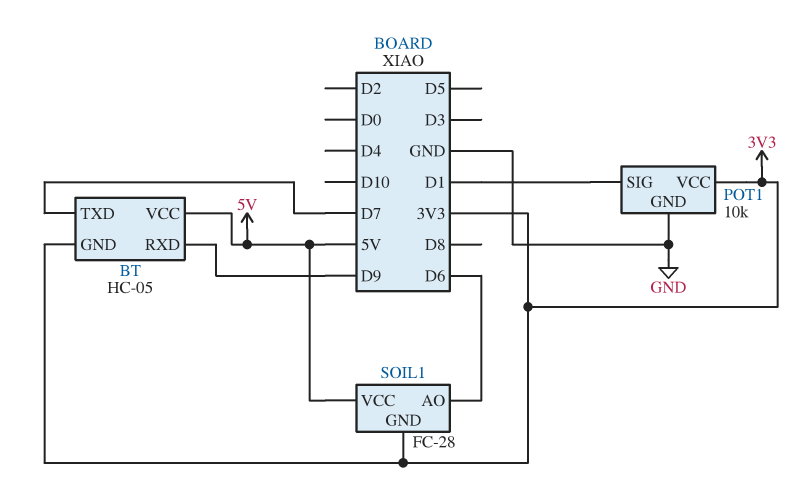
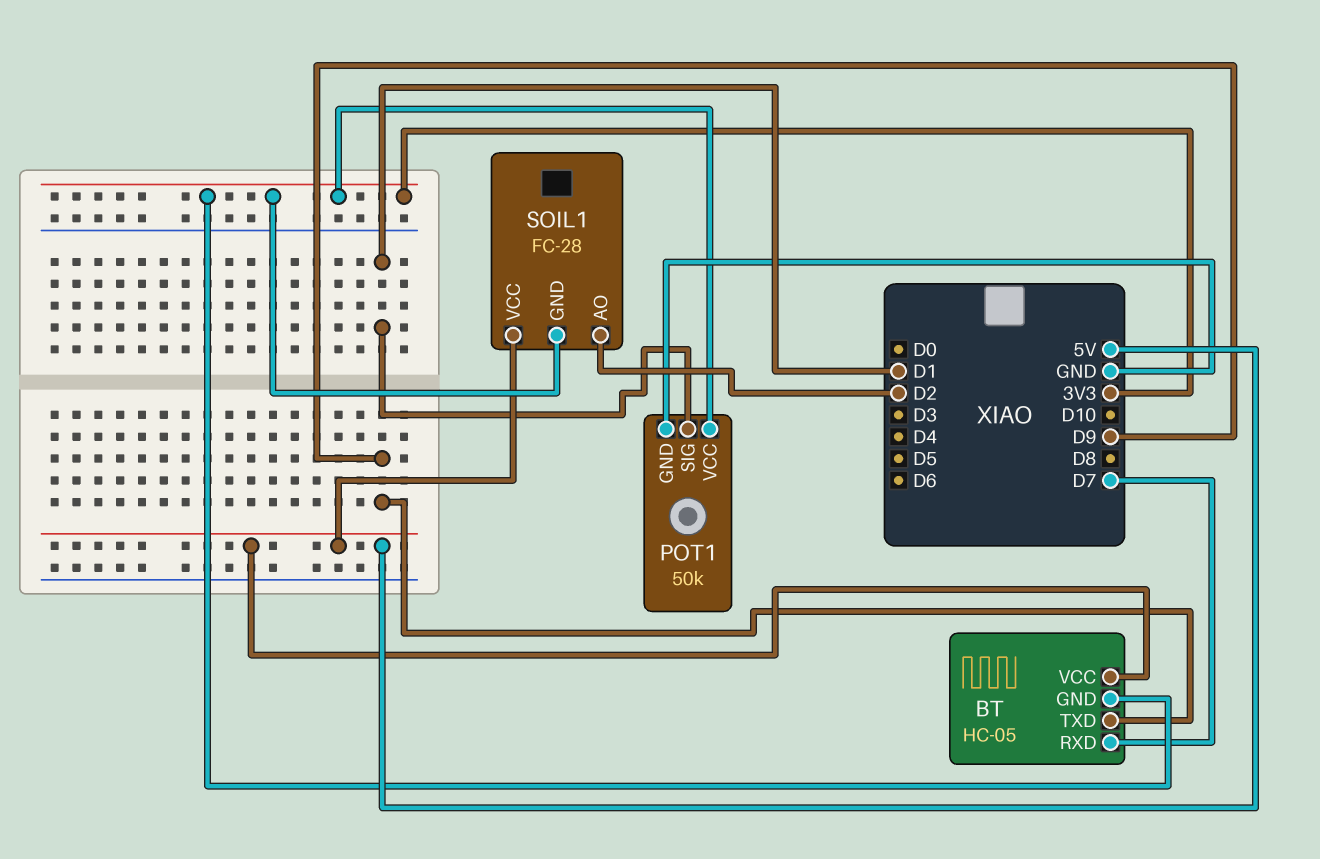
BT pin RXD: D9 -> D7
BT pin TXD: D7 -> D9
POT1: 10k -> 50k
SOIL1 pin AO: D6 -> D2

